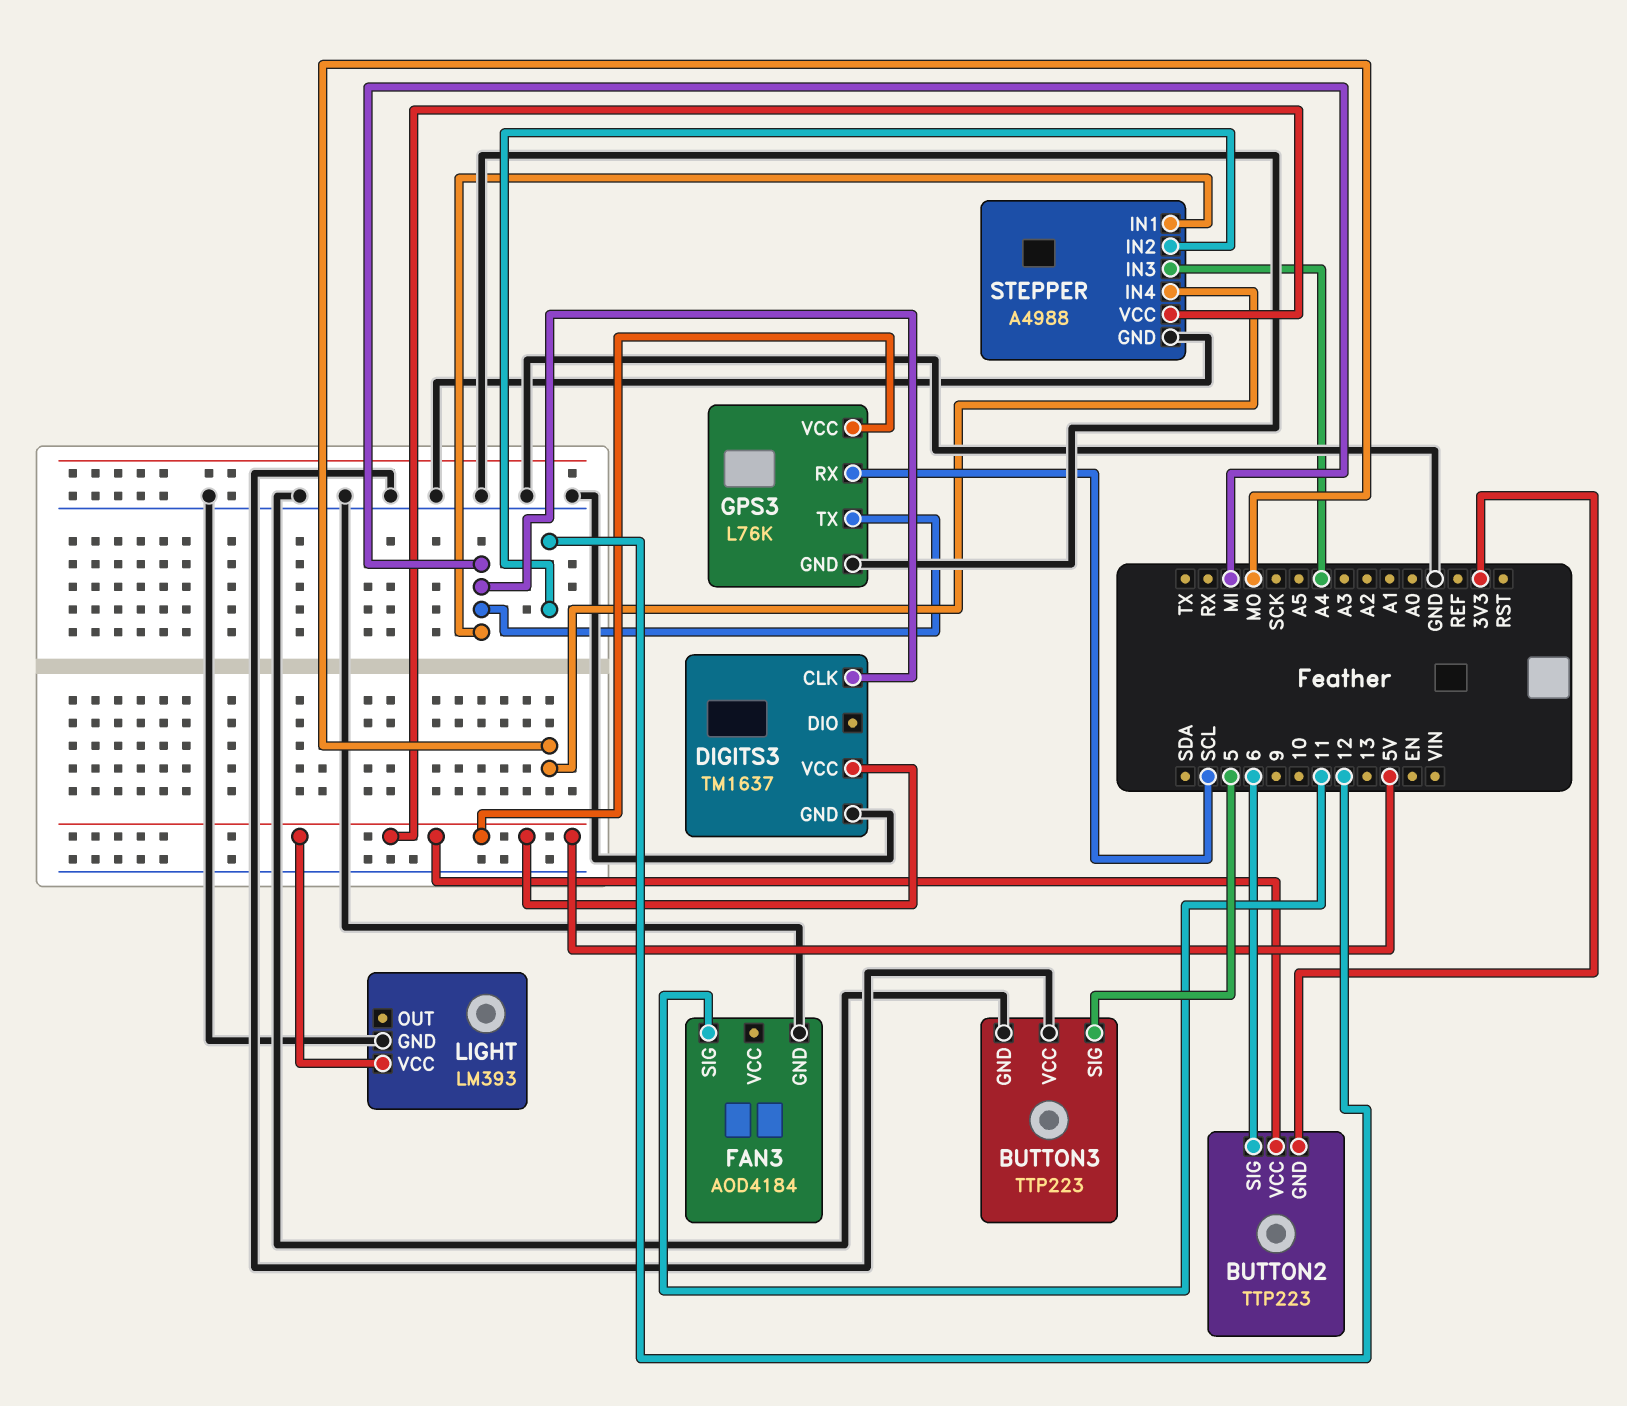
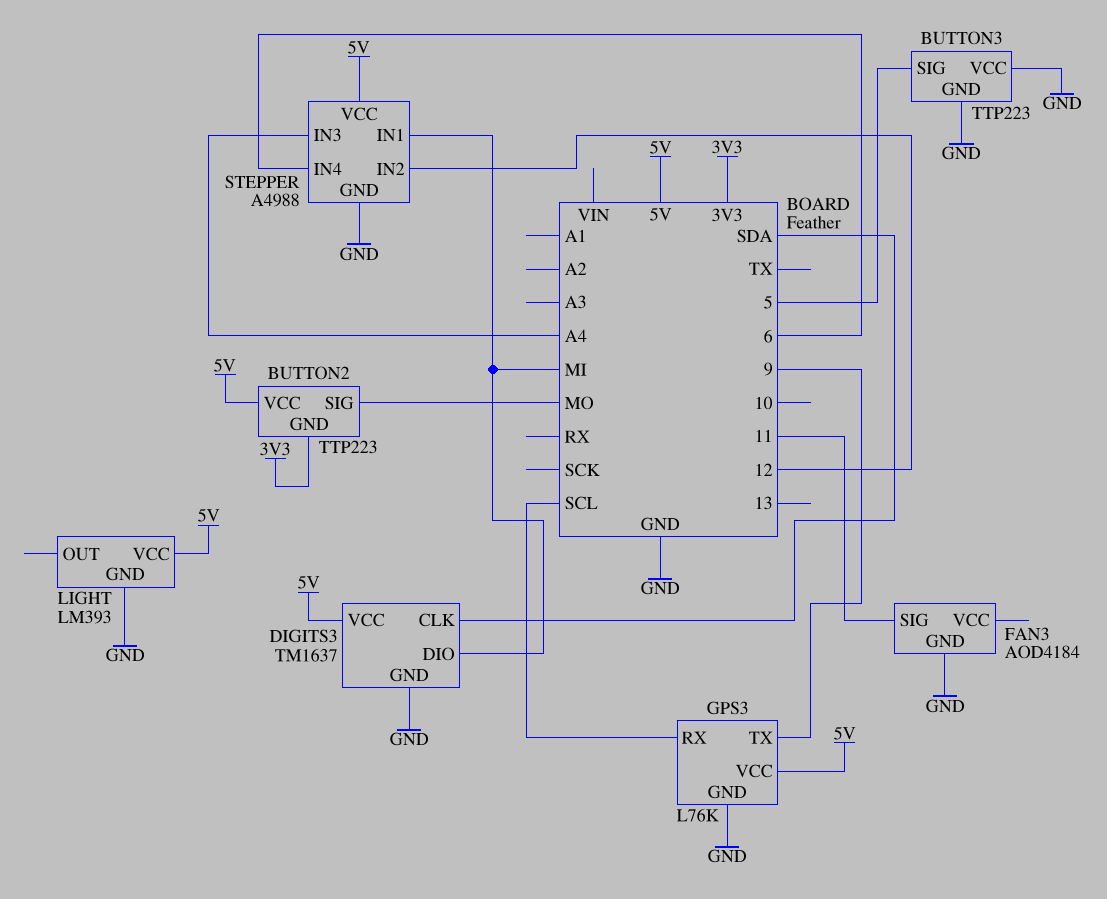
BUTTON2 pin SIG: 6 -> MO
DIGITS3 pin CLK: MI -> SDA
DIGITS3 pin DIO: none -> MI
GPS3 pin TX: MI -> 9
STEPPER pin IN4: MO -> 6

